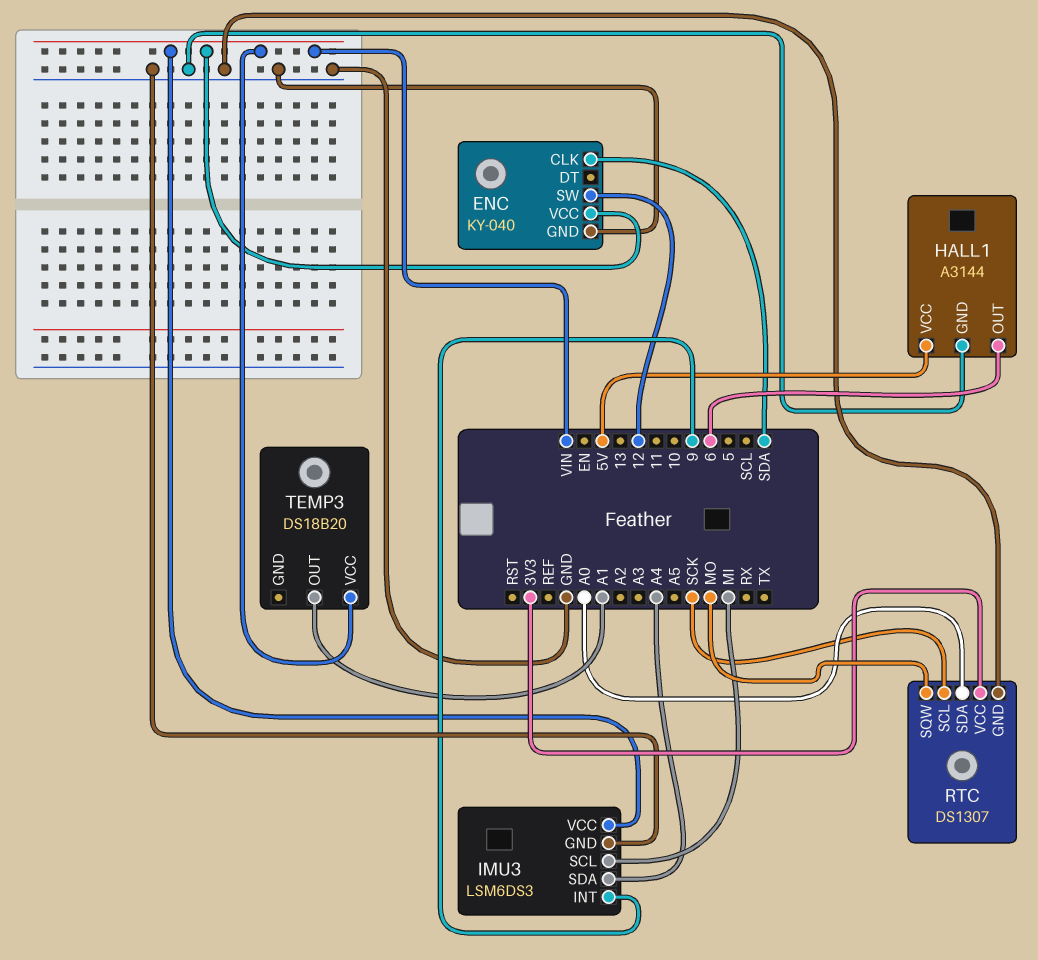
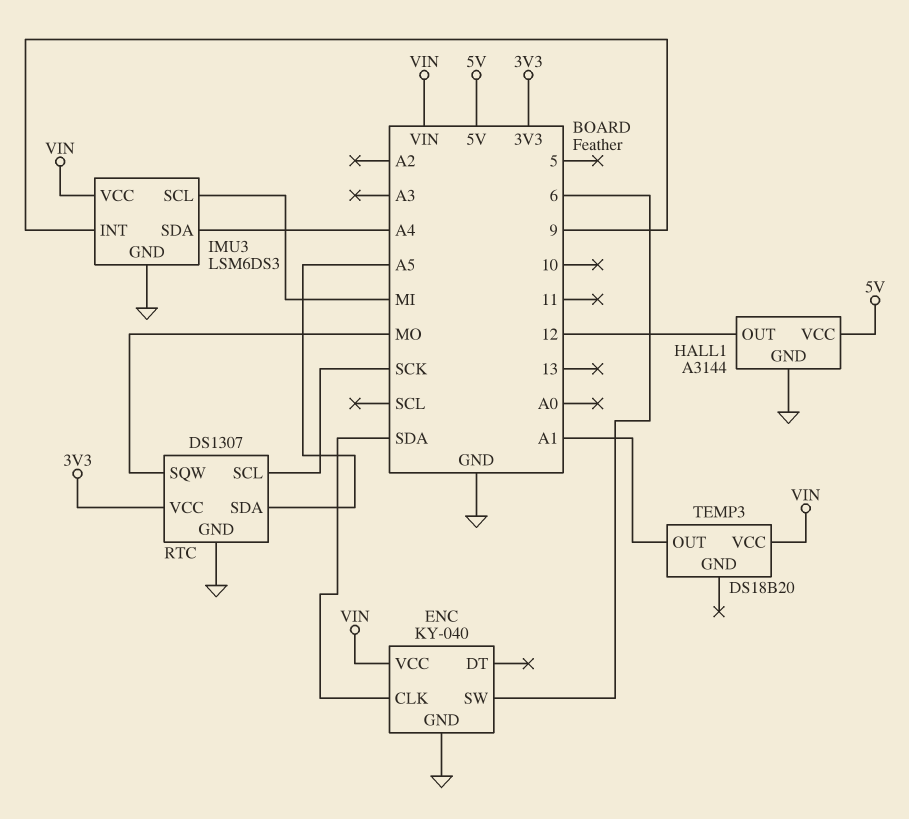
ENC pin SW: 12 -> 6
HALL1 pin OUT: 6 -> 12
RTC pin SDA: A0 -> A5

